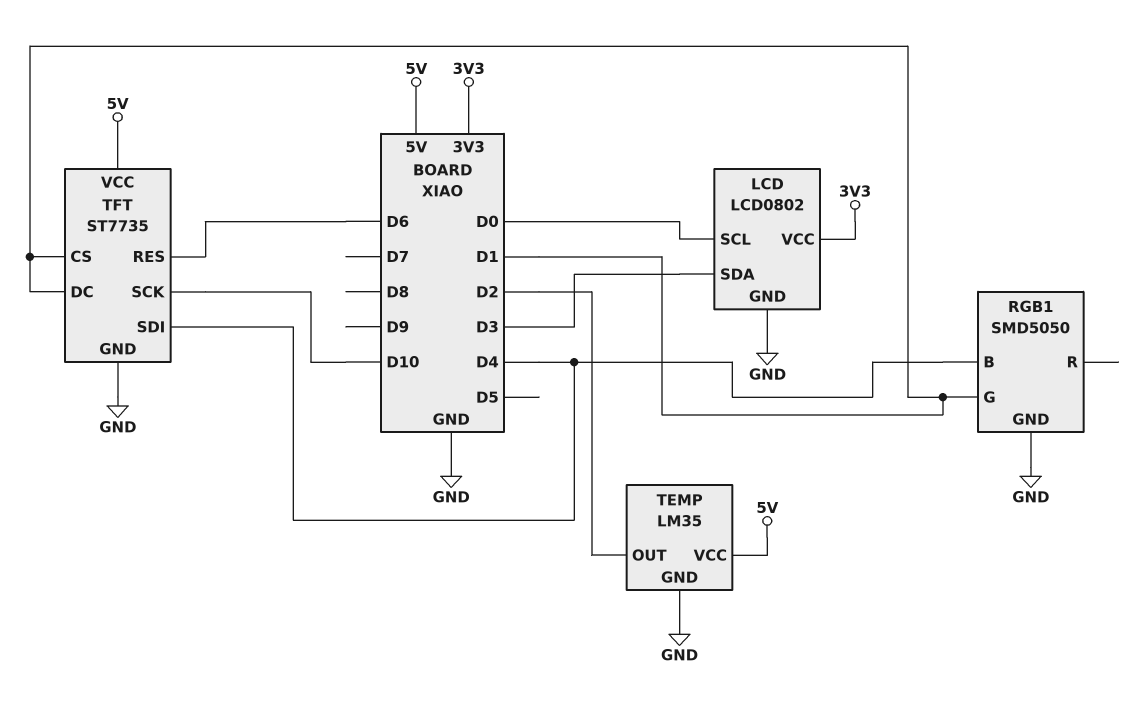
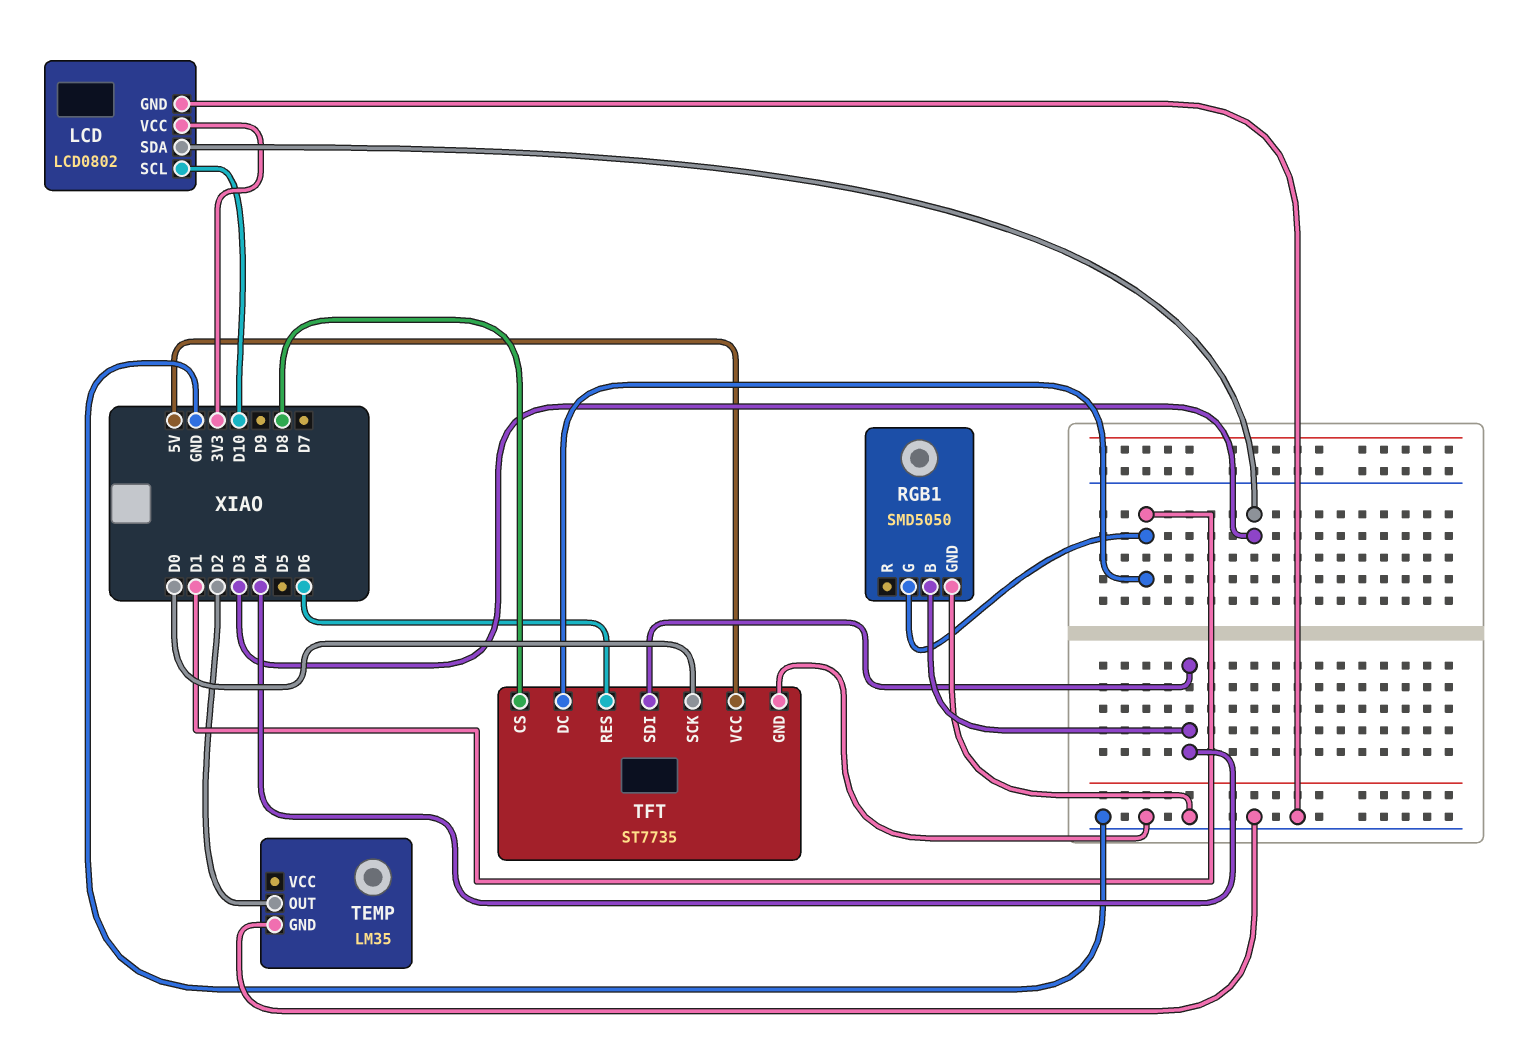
LCD pin SCL: D0 -> D10
TEMP pin VCC: 5V -> none
TFT pin CS: D1 -> D8
TFT pin SCK: D10 -> D0

